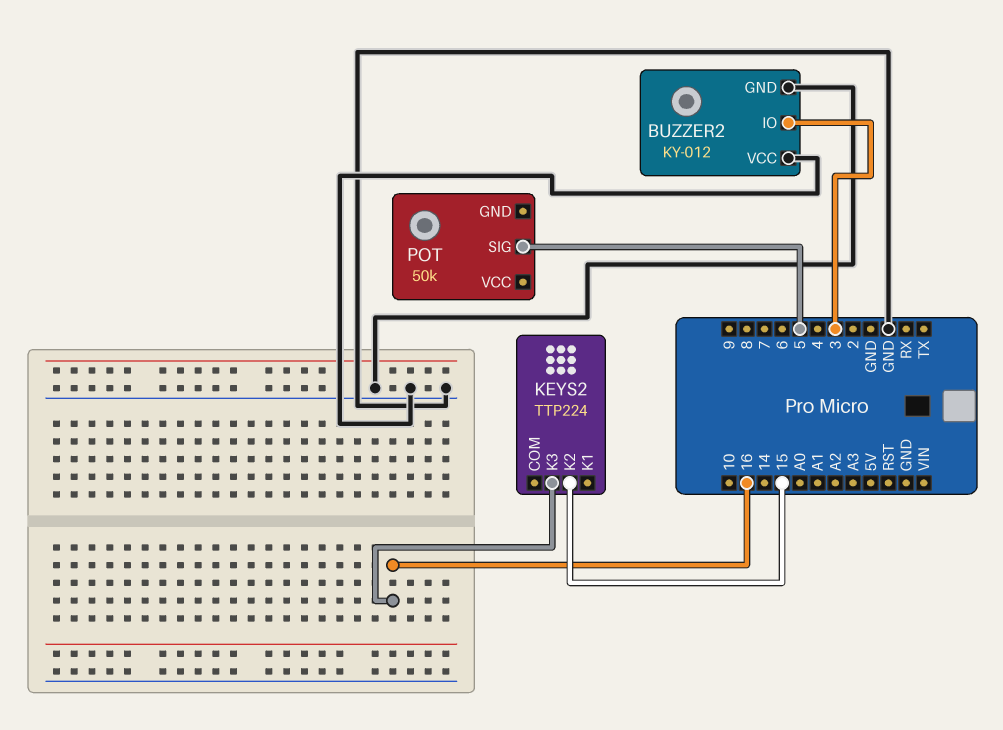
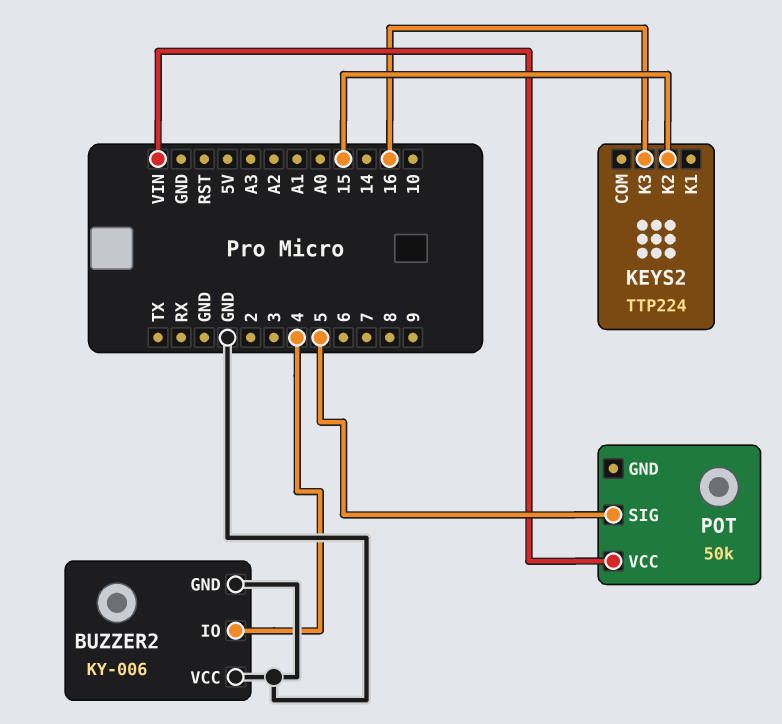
BUZZER2: KY-012 -> KY-006
BUZZER2 pin IO: 3 -> 4
POT pin VCC: none -> VIN

